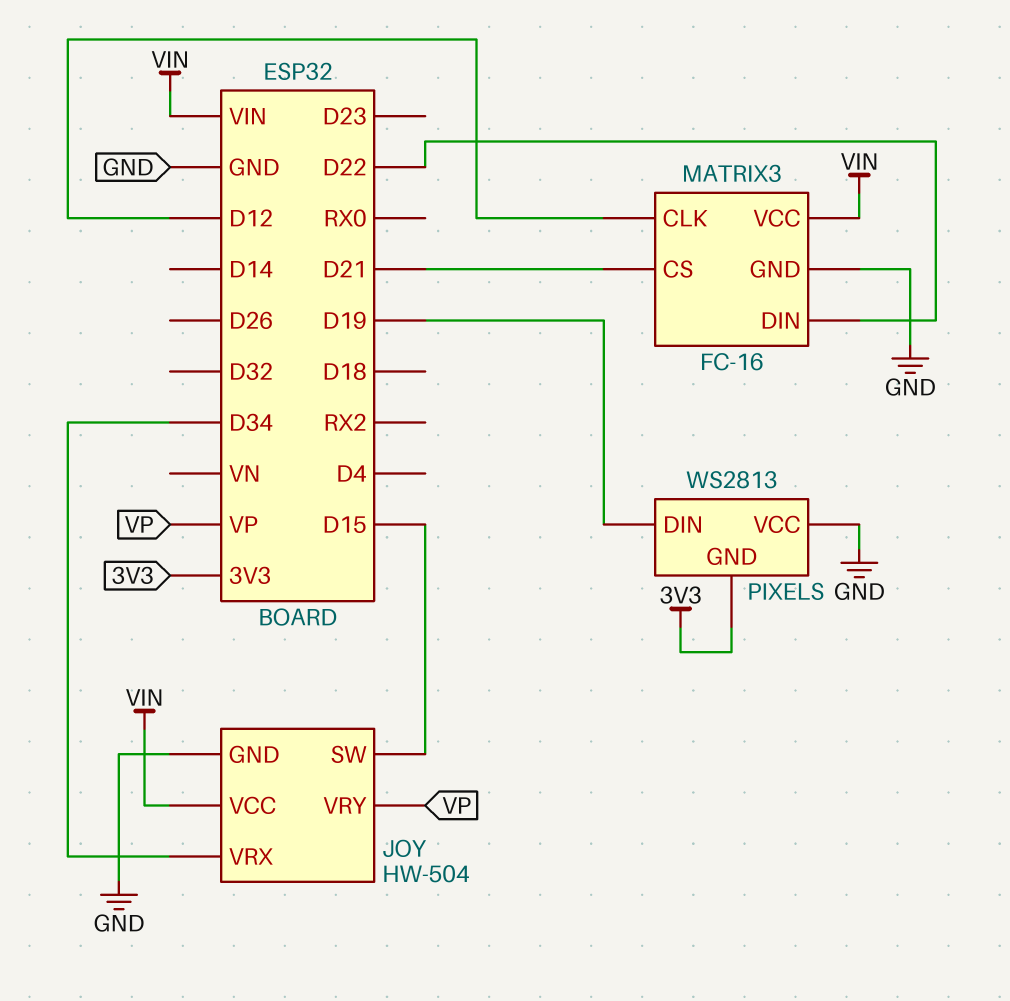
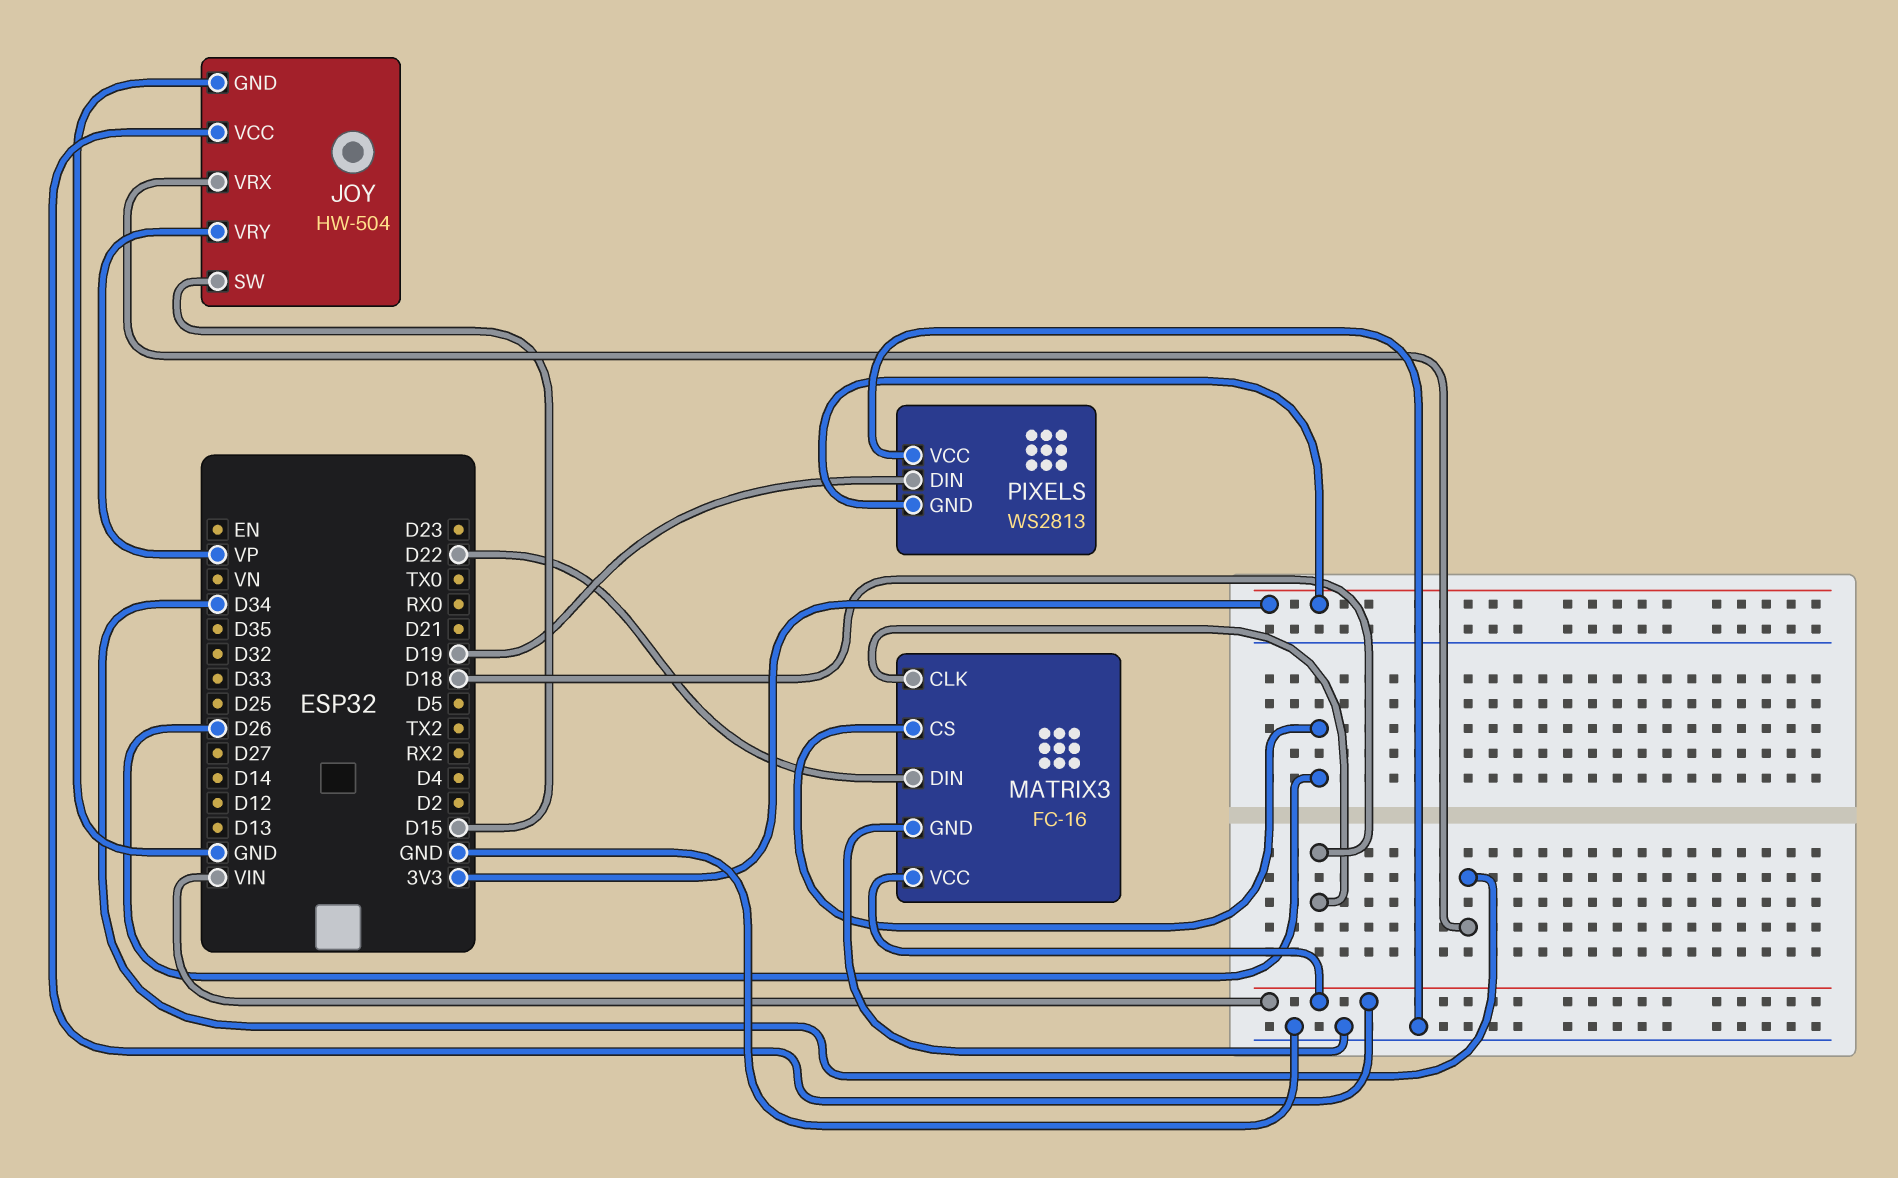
MATRIX3 pin CLK: D12 -> D18
MATRIX3 pin CS: D21 -> D26

